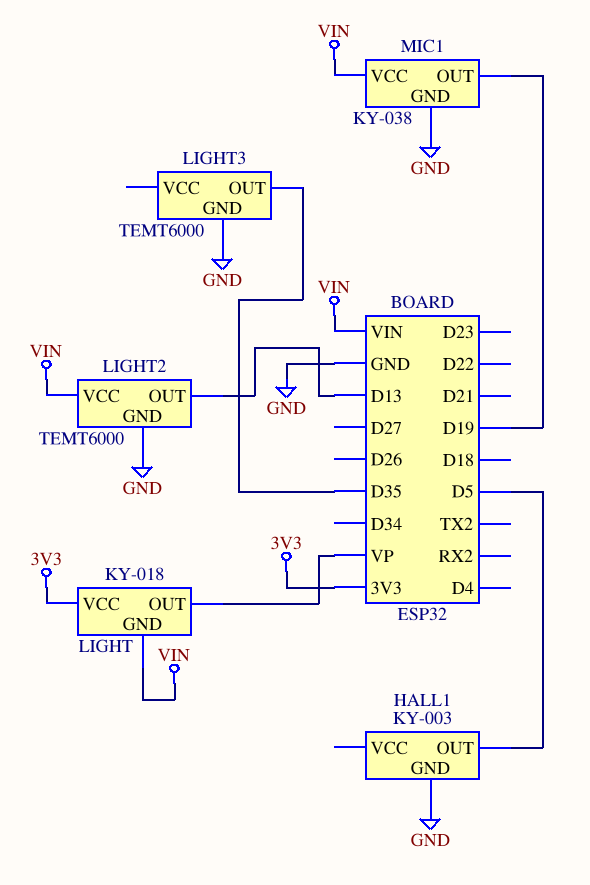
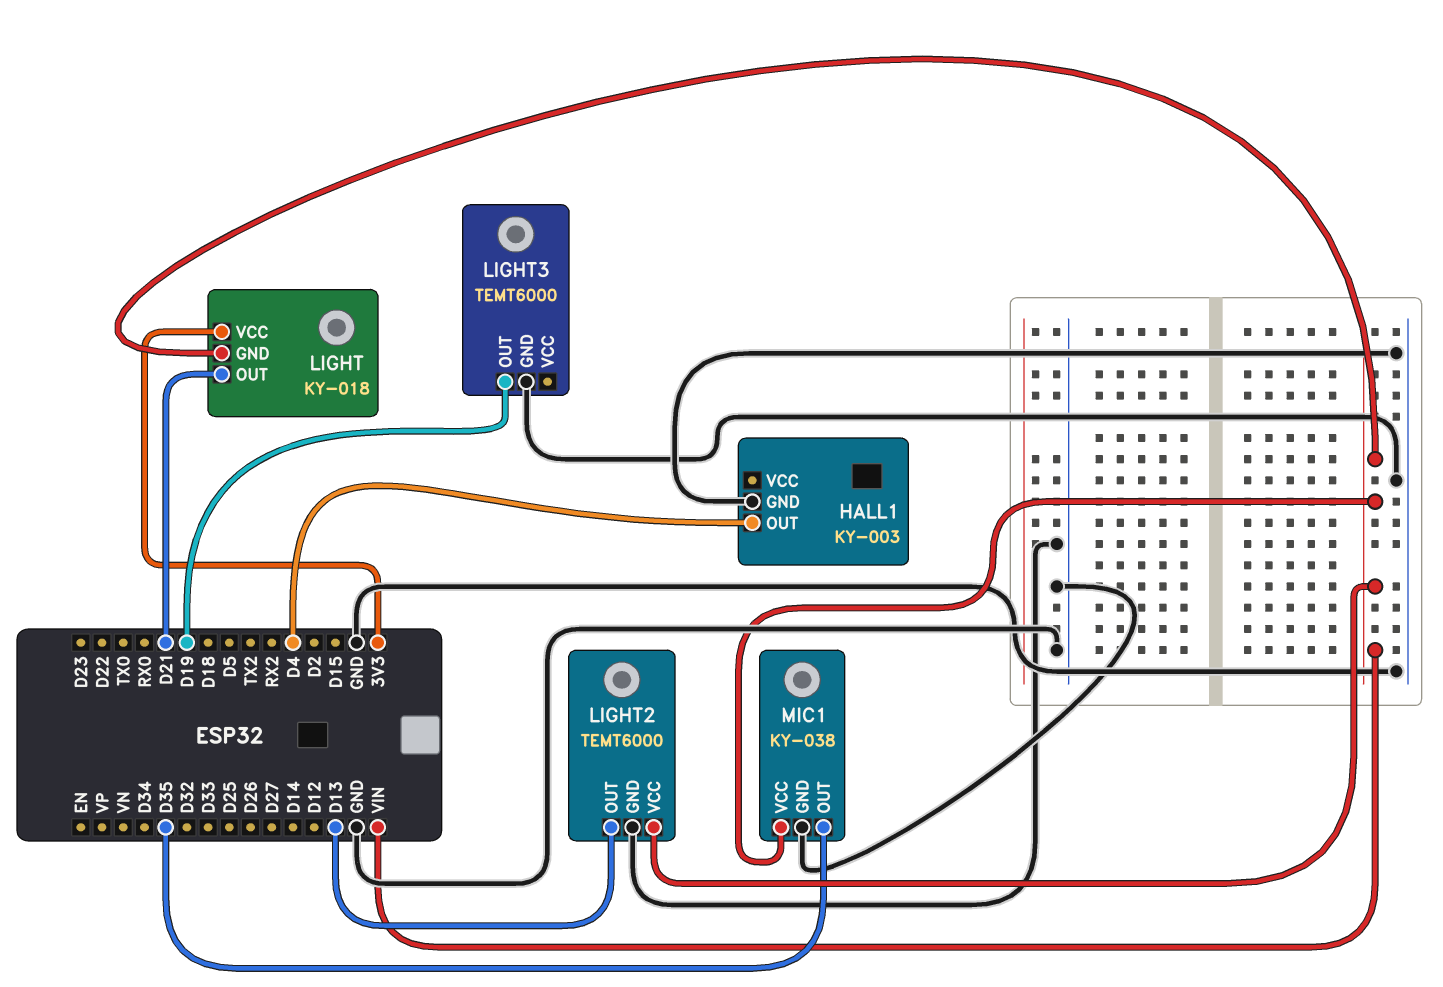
HALL1 pin OUT: D5 -> D4
LIGHT pin OUT: VP -> D21
LIGHT3 pin OUT: D35 -> D19
MIC1 pin OUT: D19 -> D35

